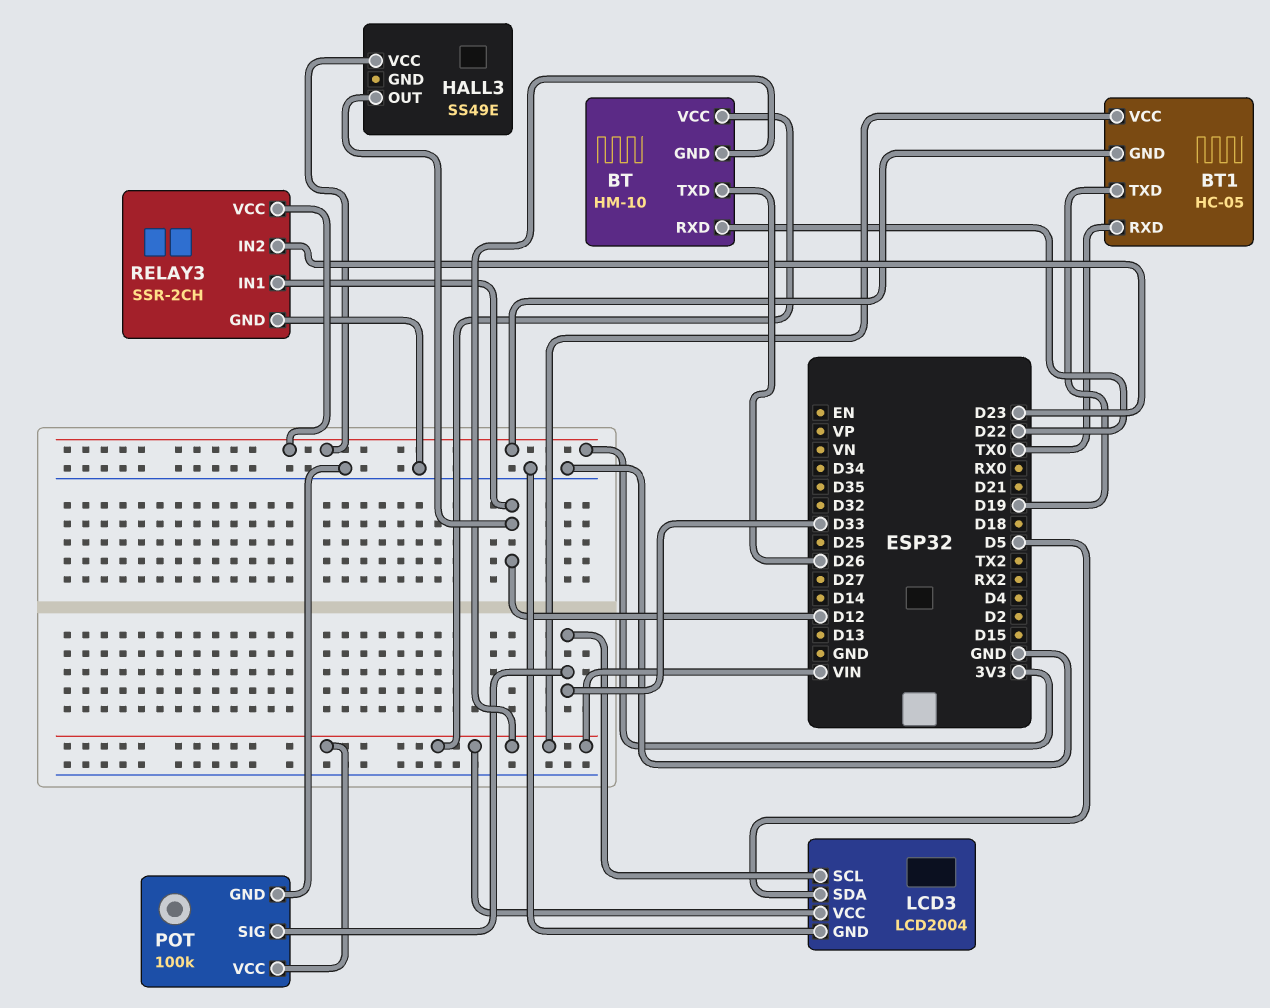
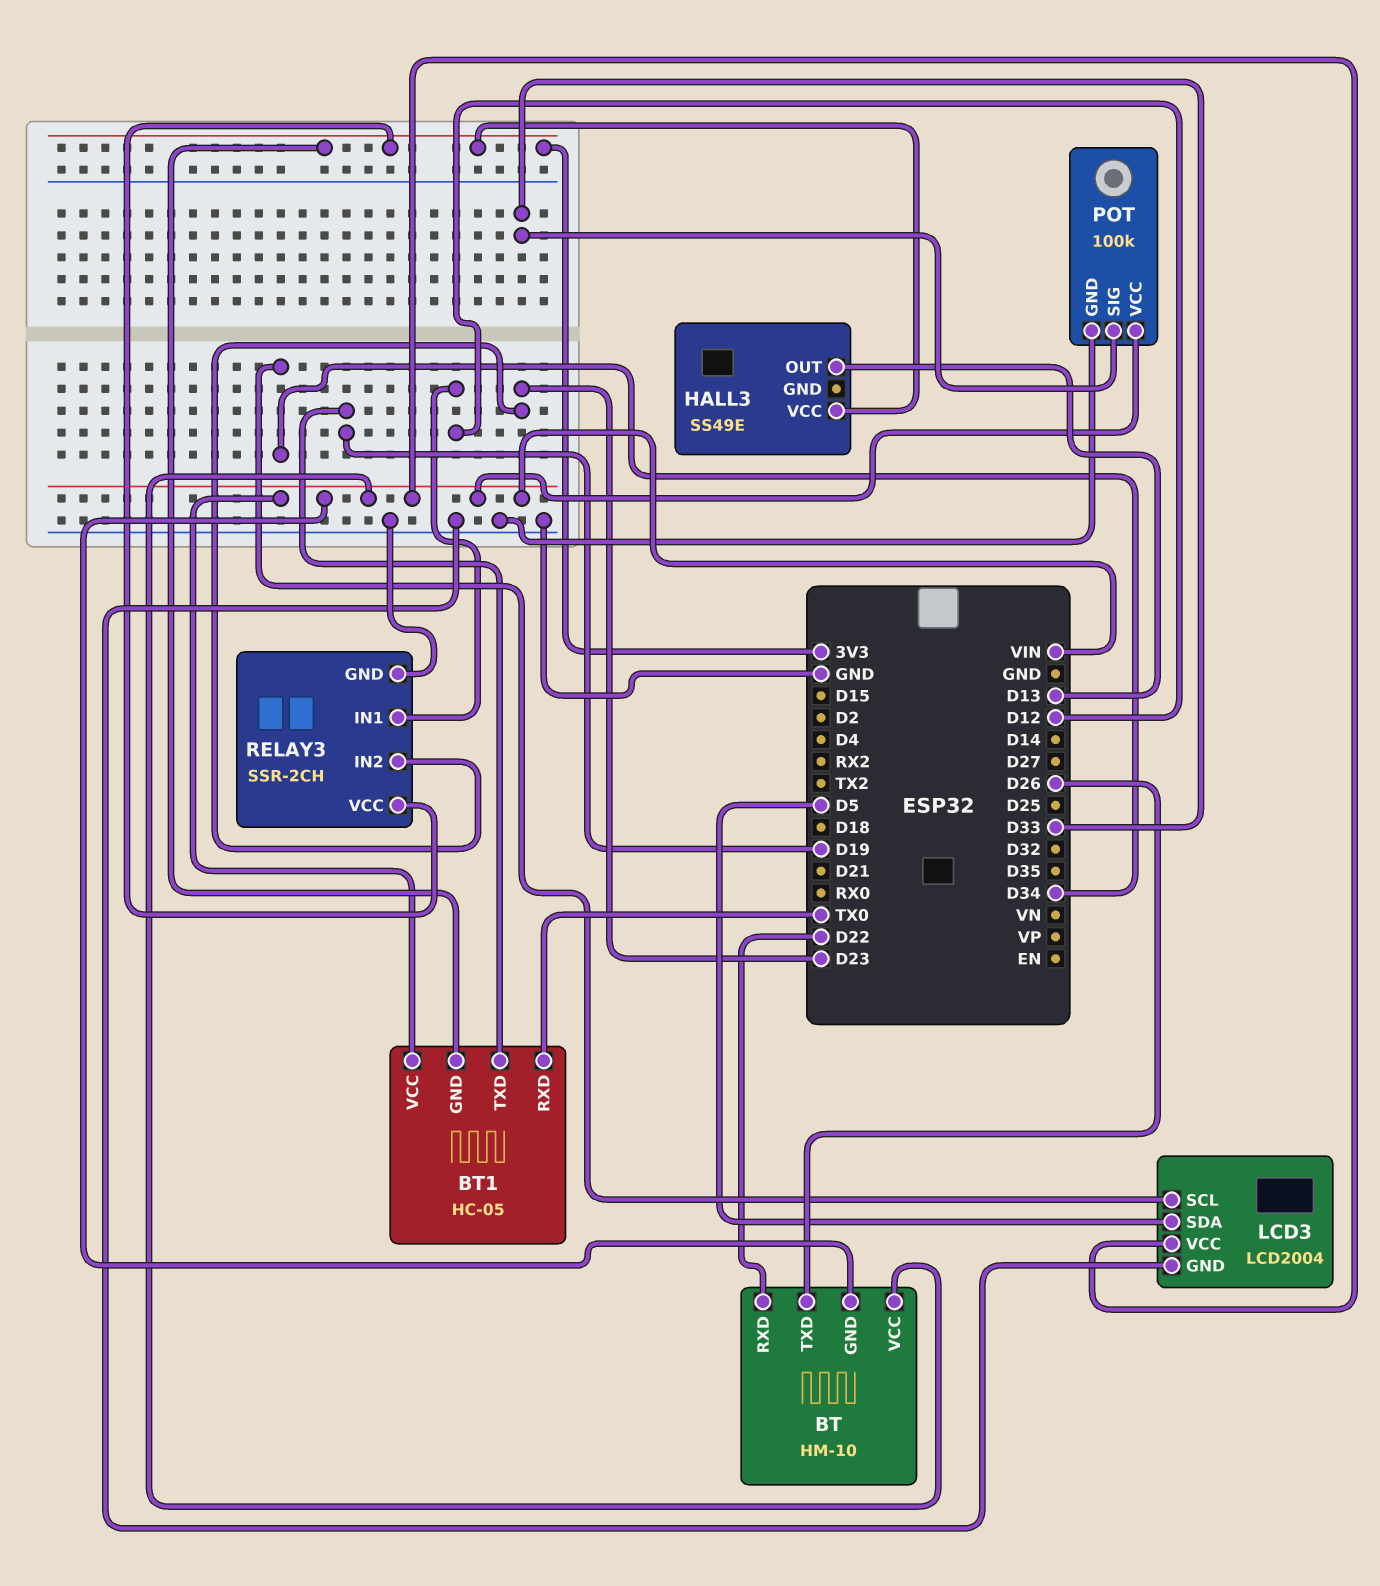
HALL3 pin OUT: D12 -> D13
LCD3 pin SCL: D33 -> D34

